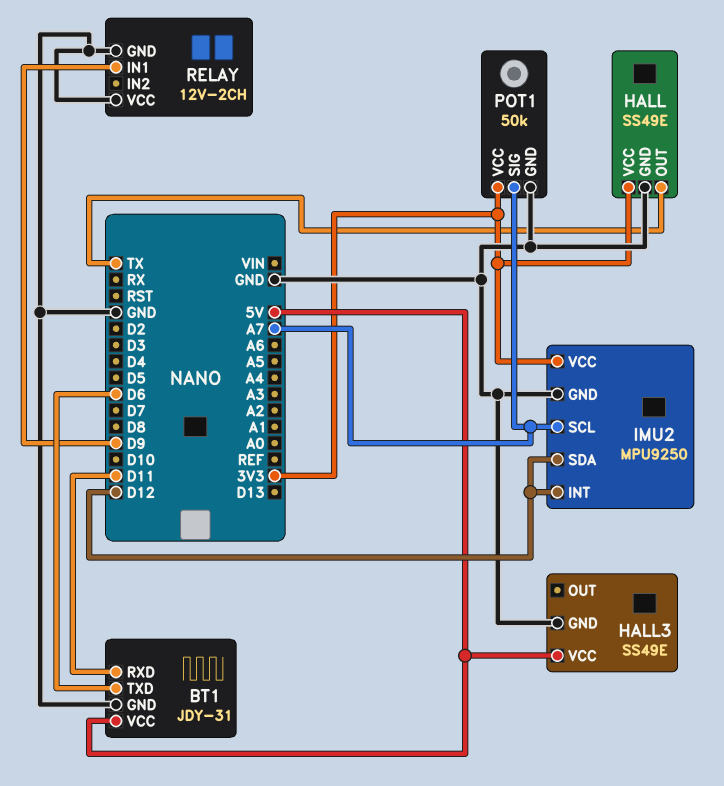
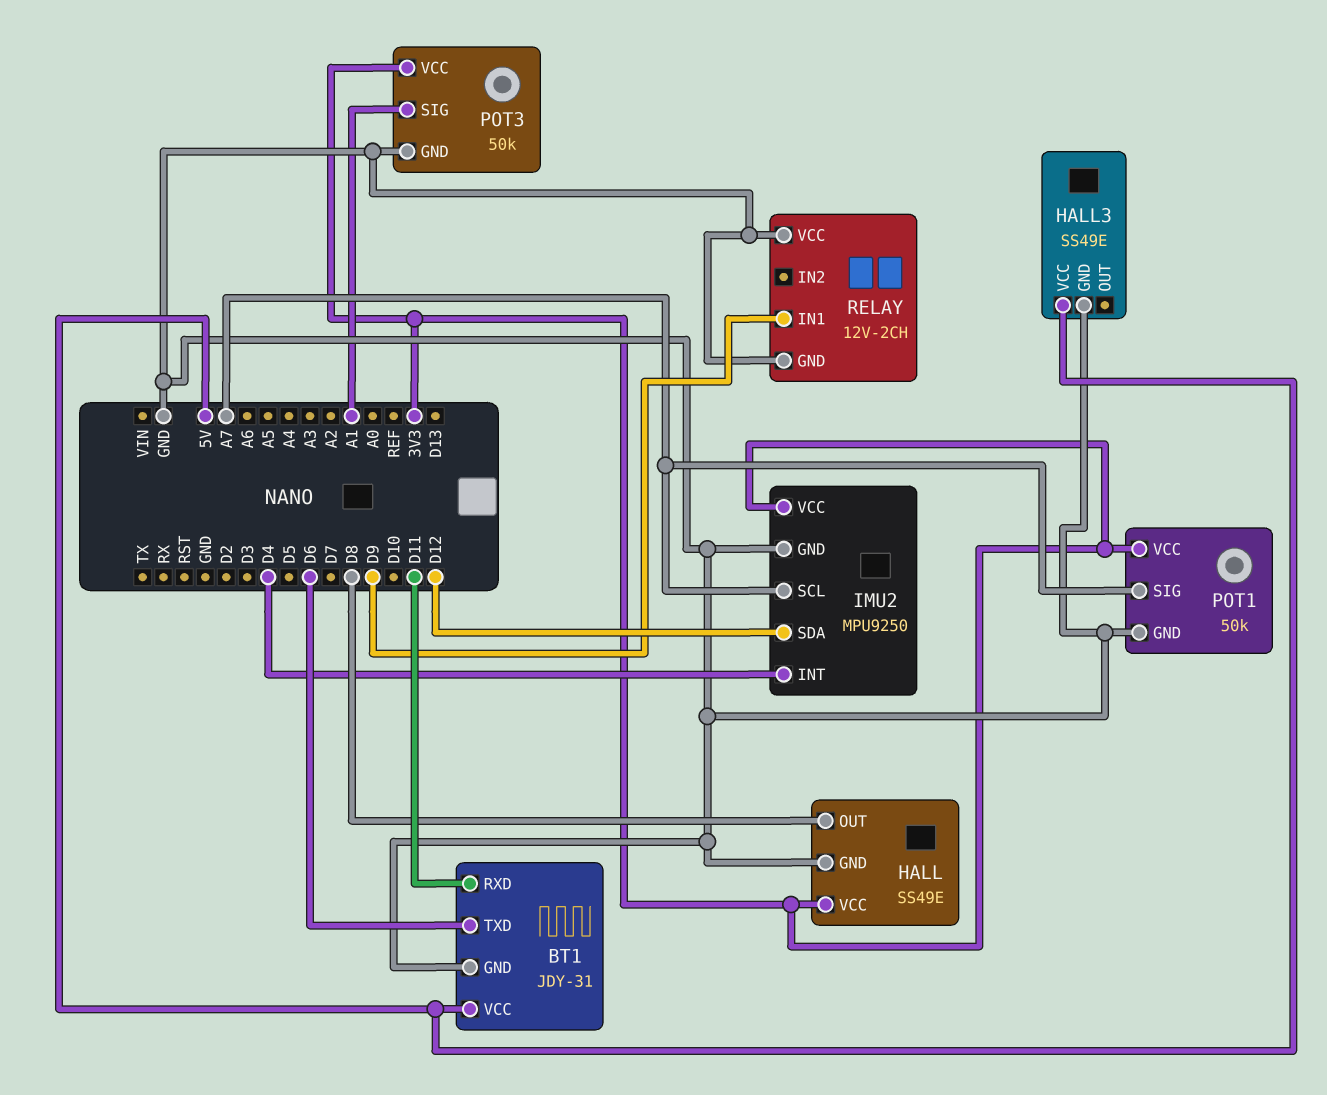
HALL pin OUT: TX -> D8
IMU2 pin INT: D12 -> D4
POT3: none -> 50k
POT3 pin GND: none -> GND
POT3 pin SIG: none -> A1
POT3 pin VCC: none -> 3V3

